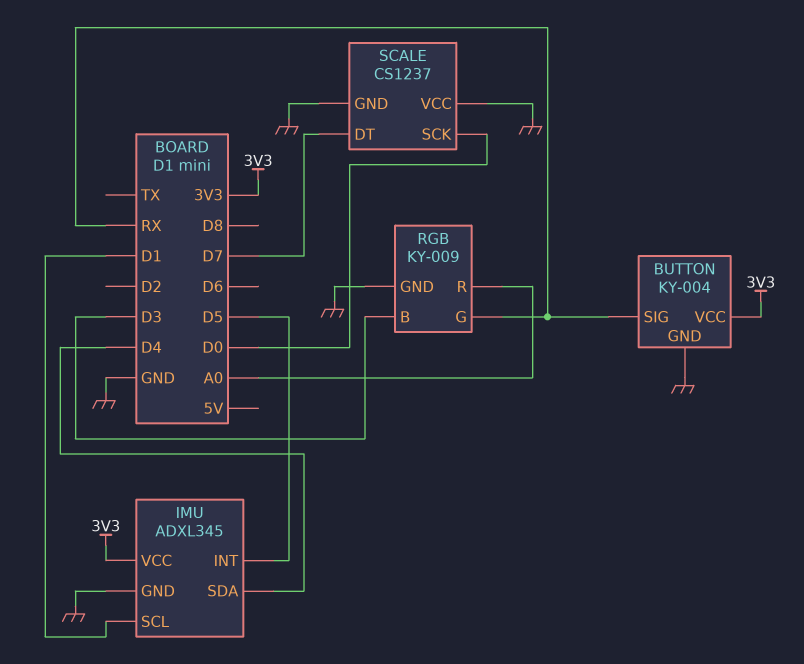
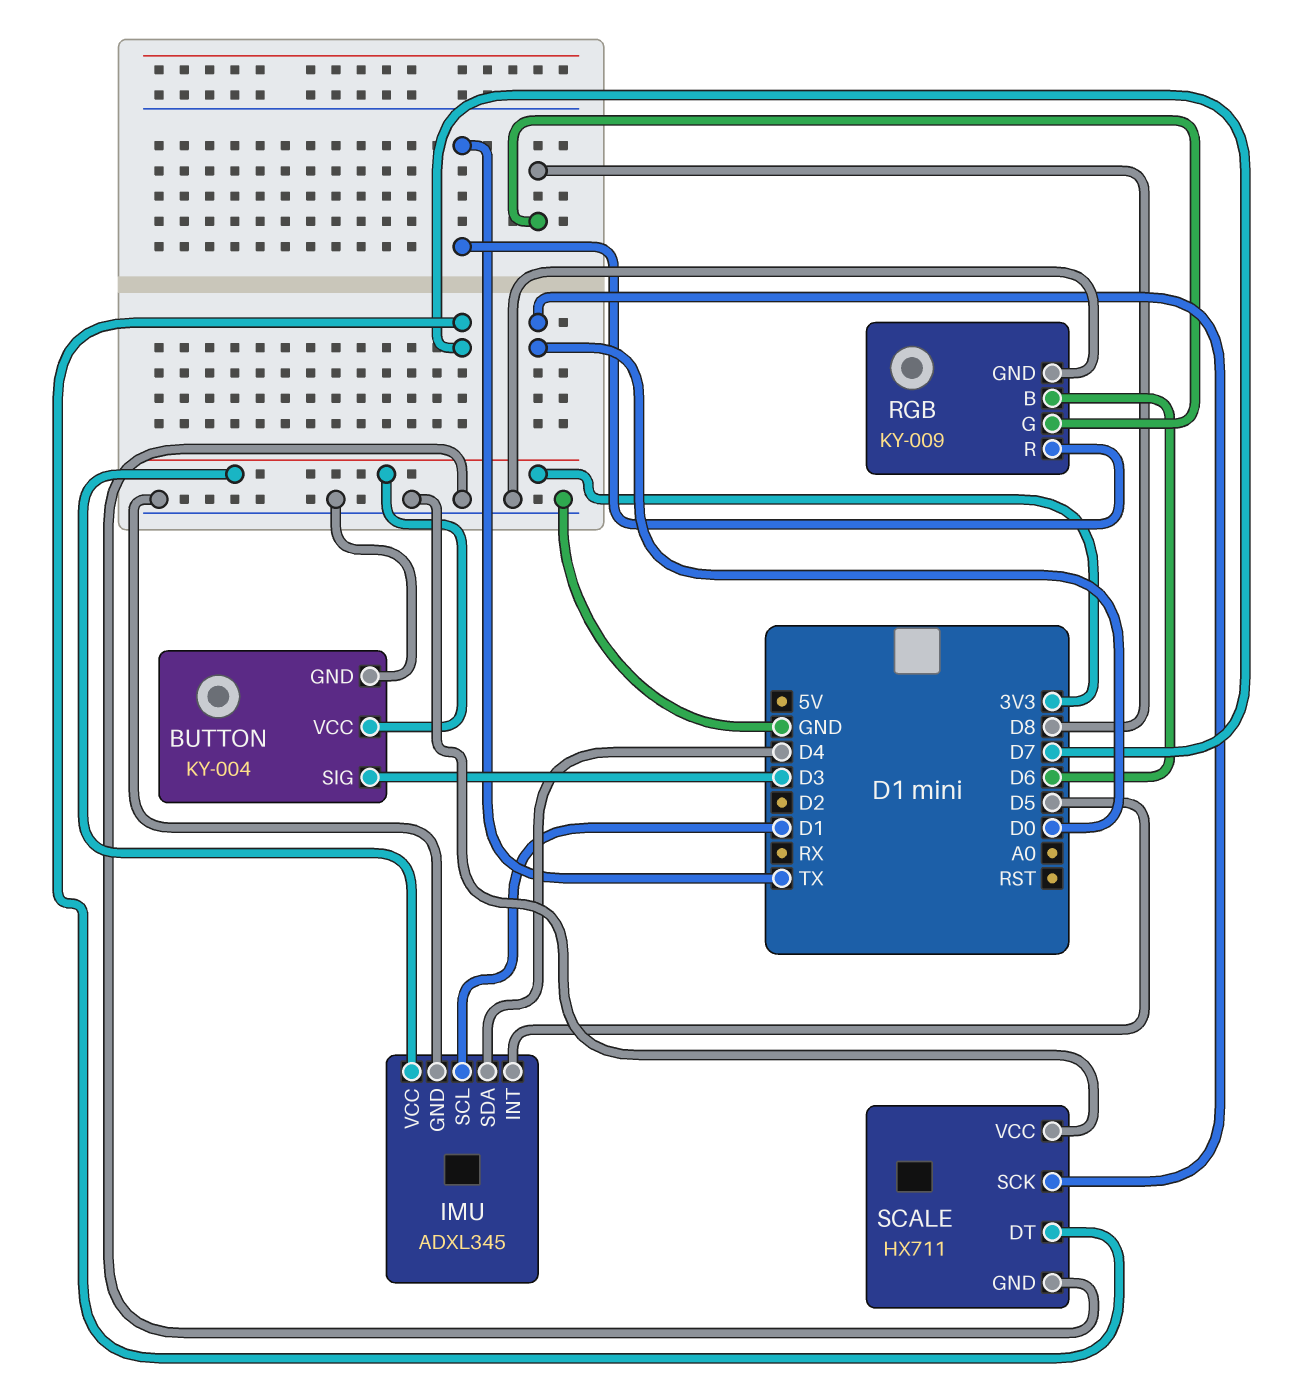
BUTTON pin SIG: RX -> D3
RGB pin B: D3 -> D6
RGB pin G: RX -> D8
RGB pin R: A0 -> TX
SCALE: CS1237 -> HX711

